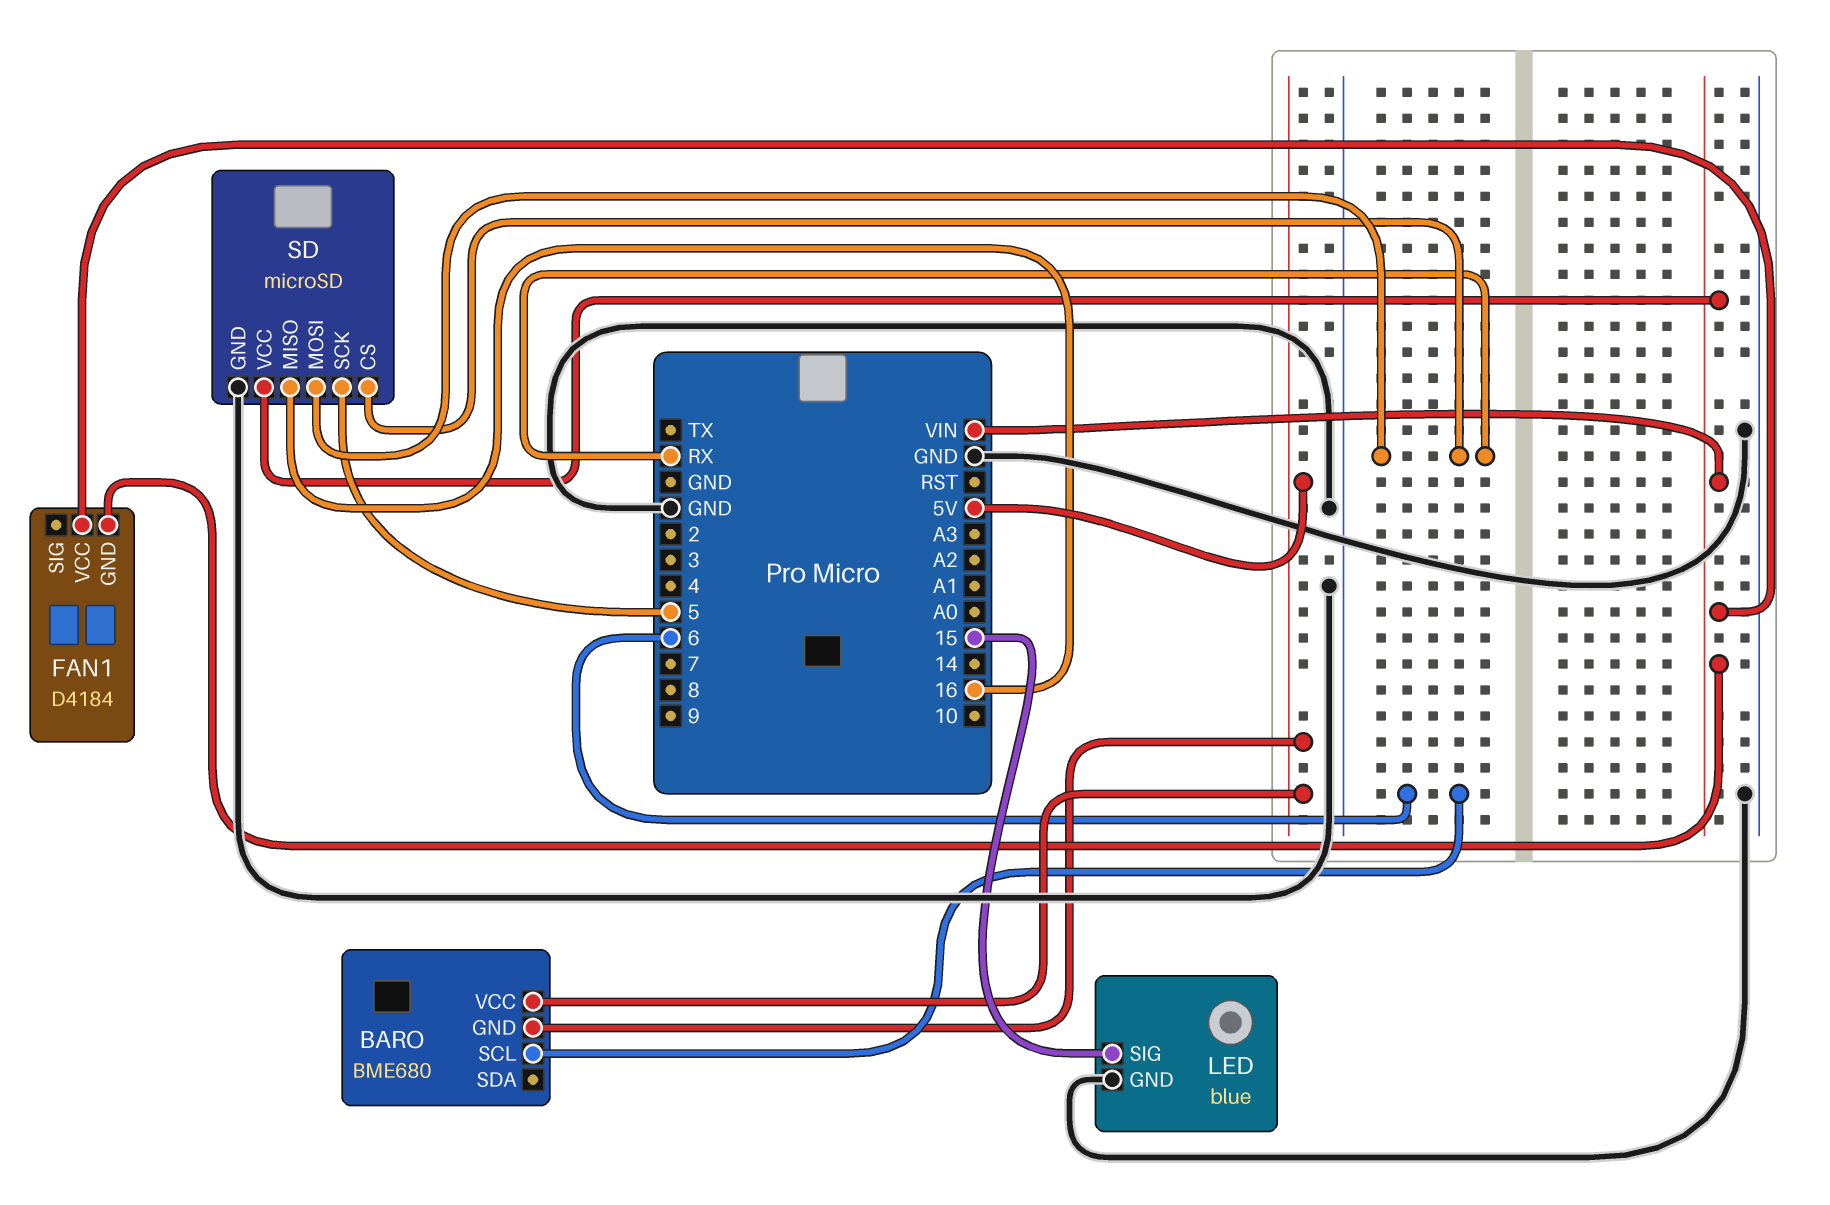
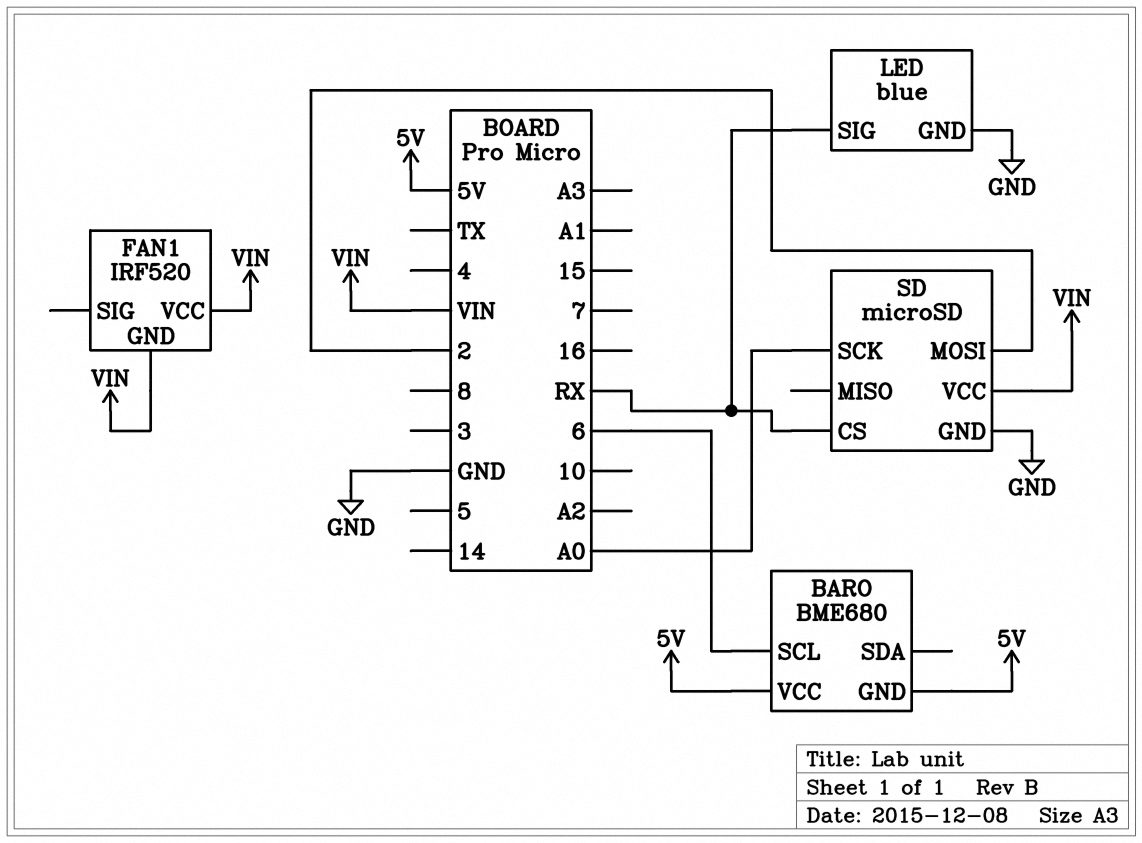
FAN1: D4184 -> IRF520
LED pin SIG: 15 -> RX
SD pin MISO: 16 -> none
SD pin MOSI: RX -> 2
SD pin SCK: 5 -> A0

